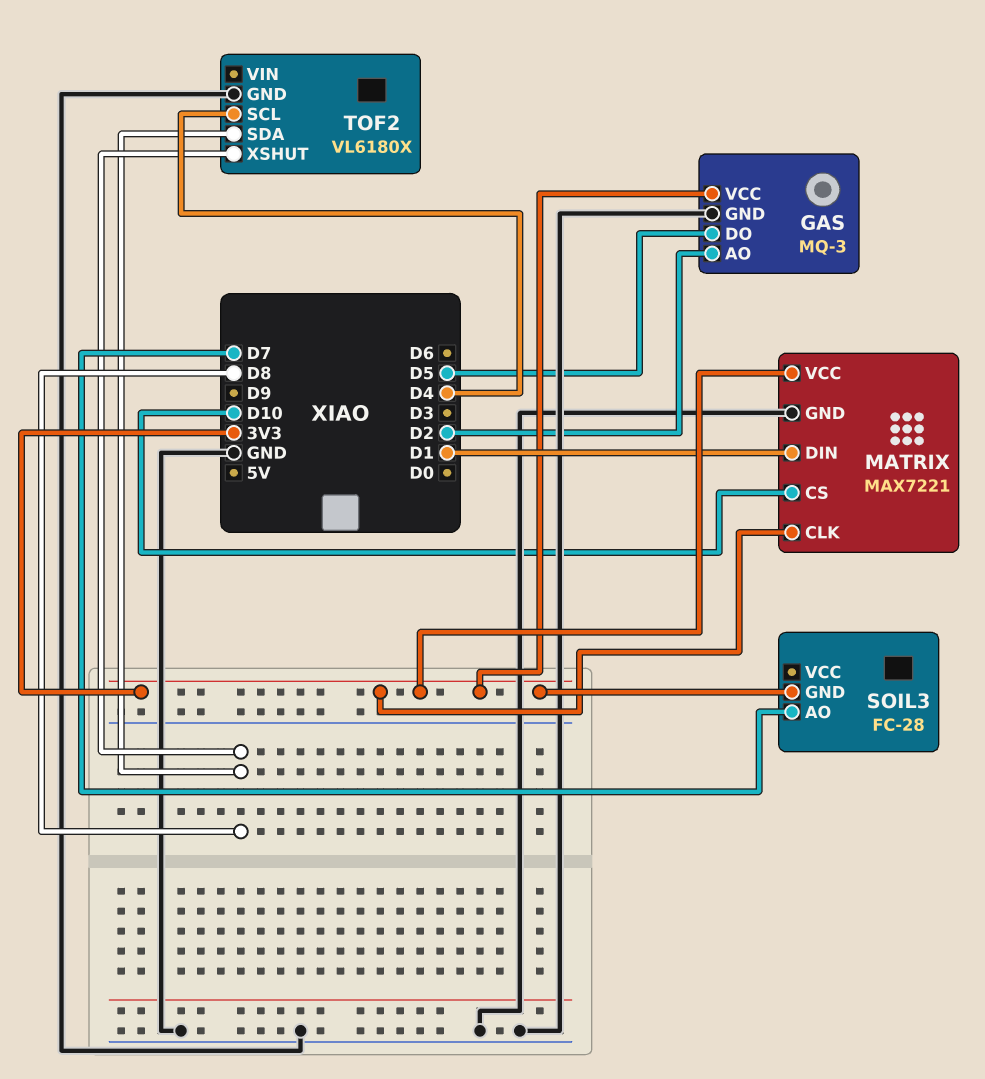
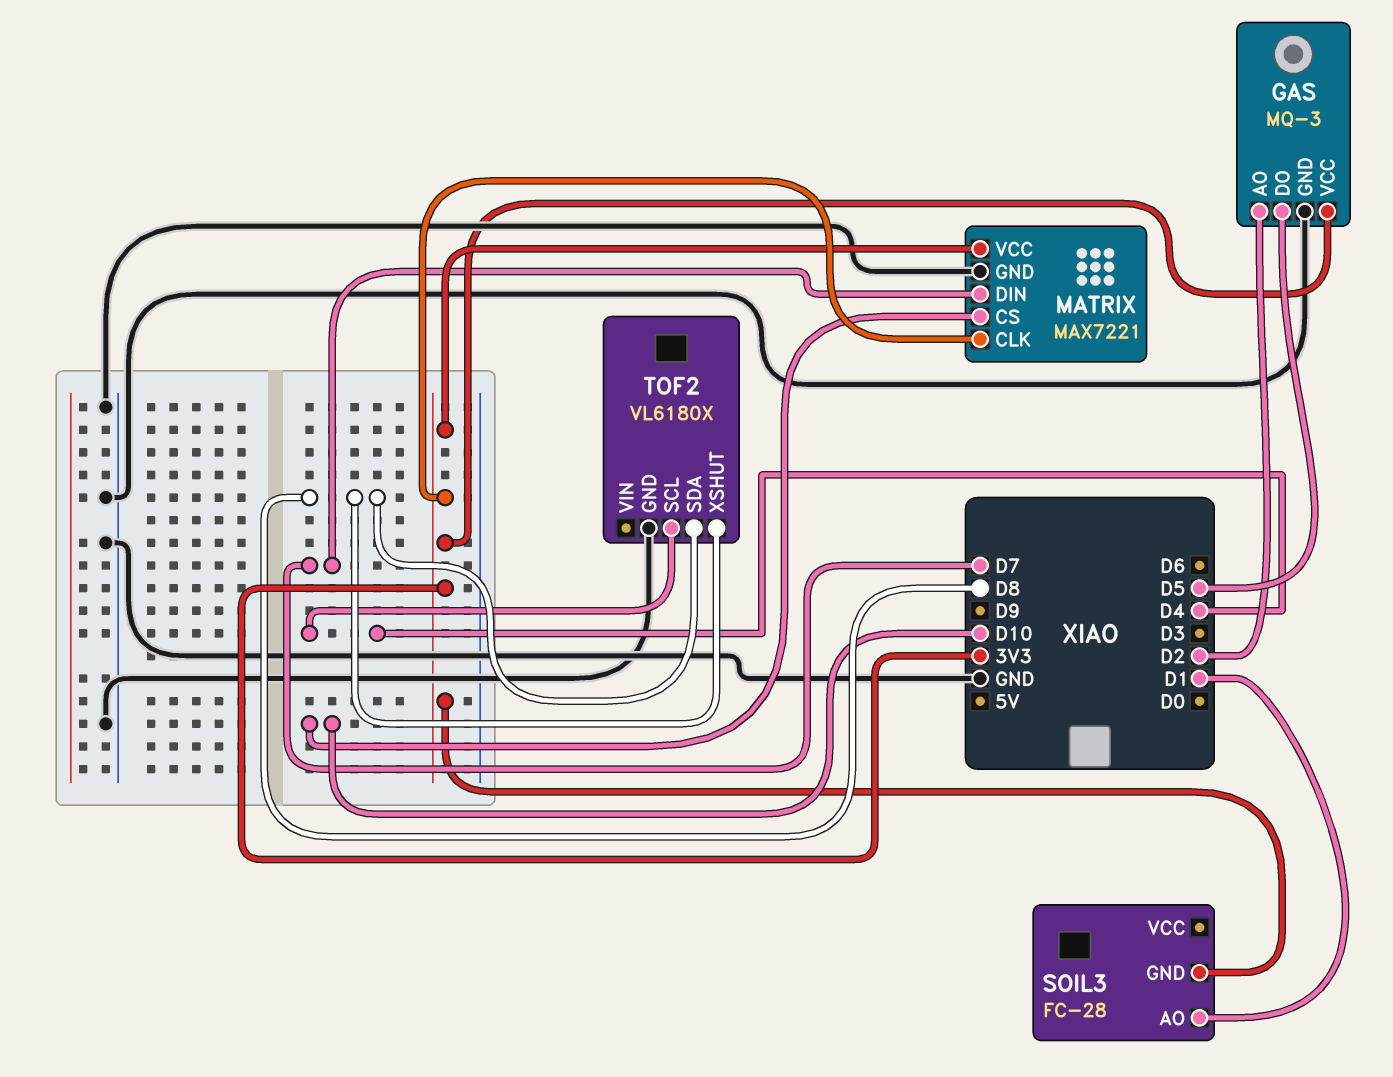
MATRIX pin DIN: D1 -> D7
SOIL3 pin AO: D7 -> D1

